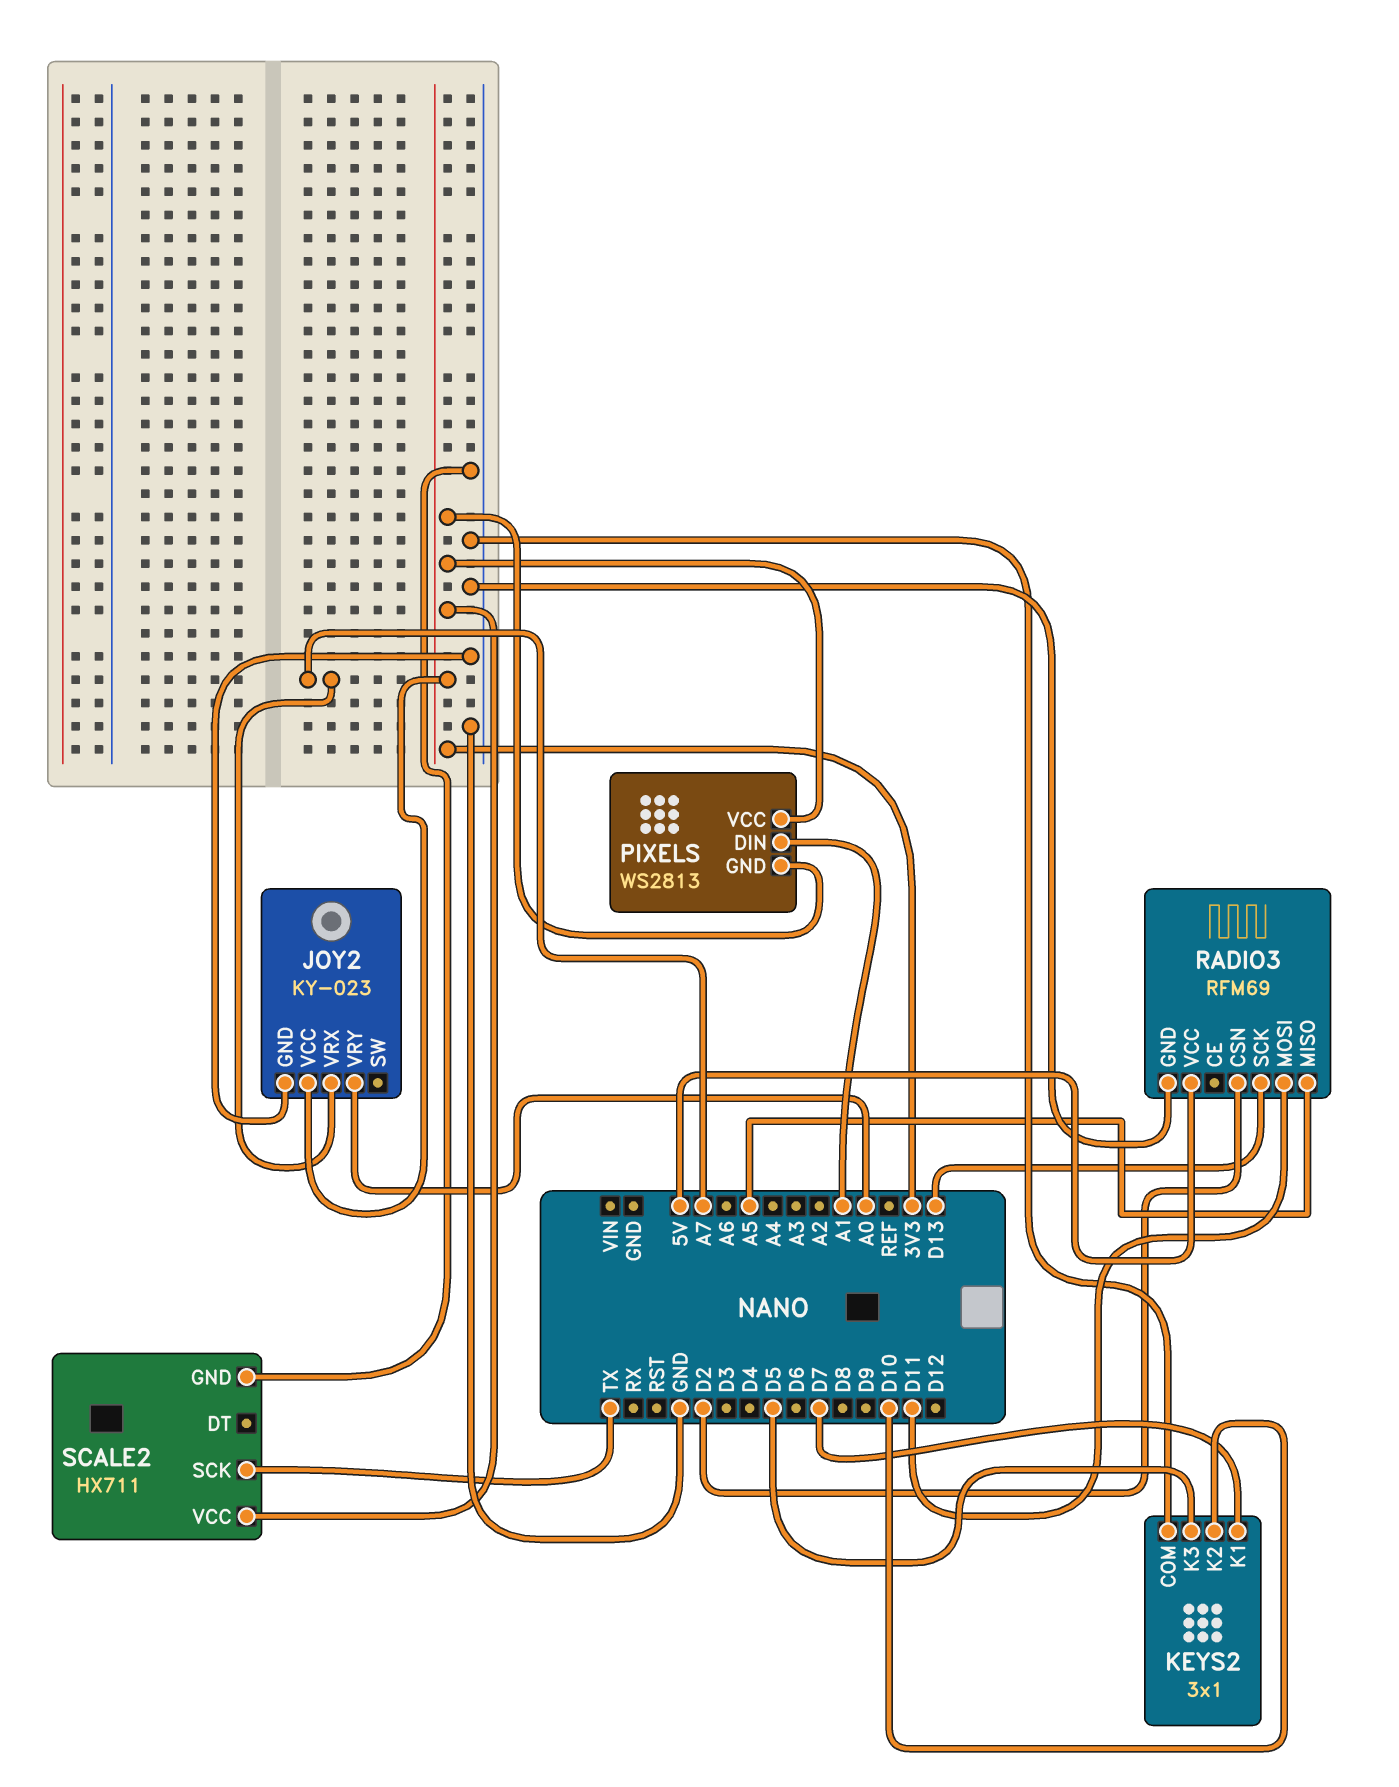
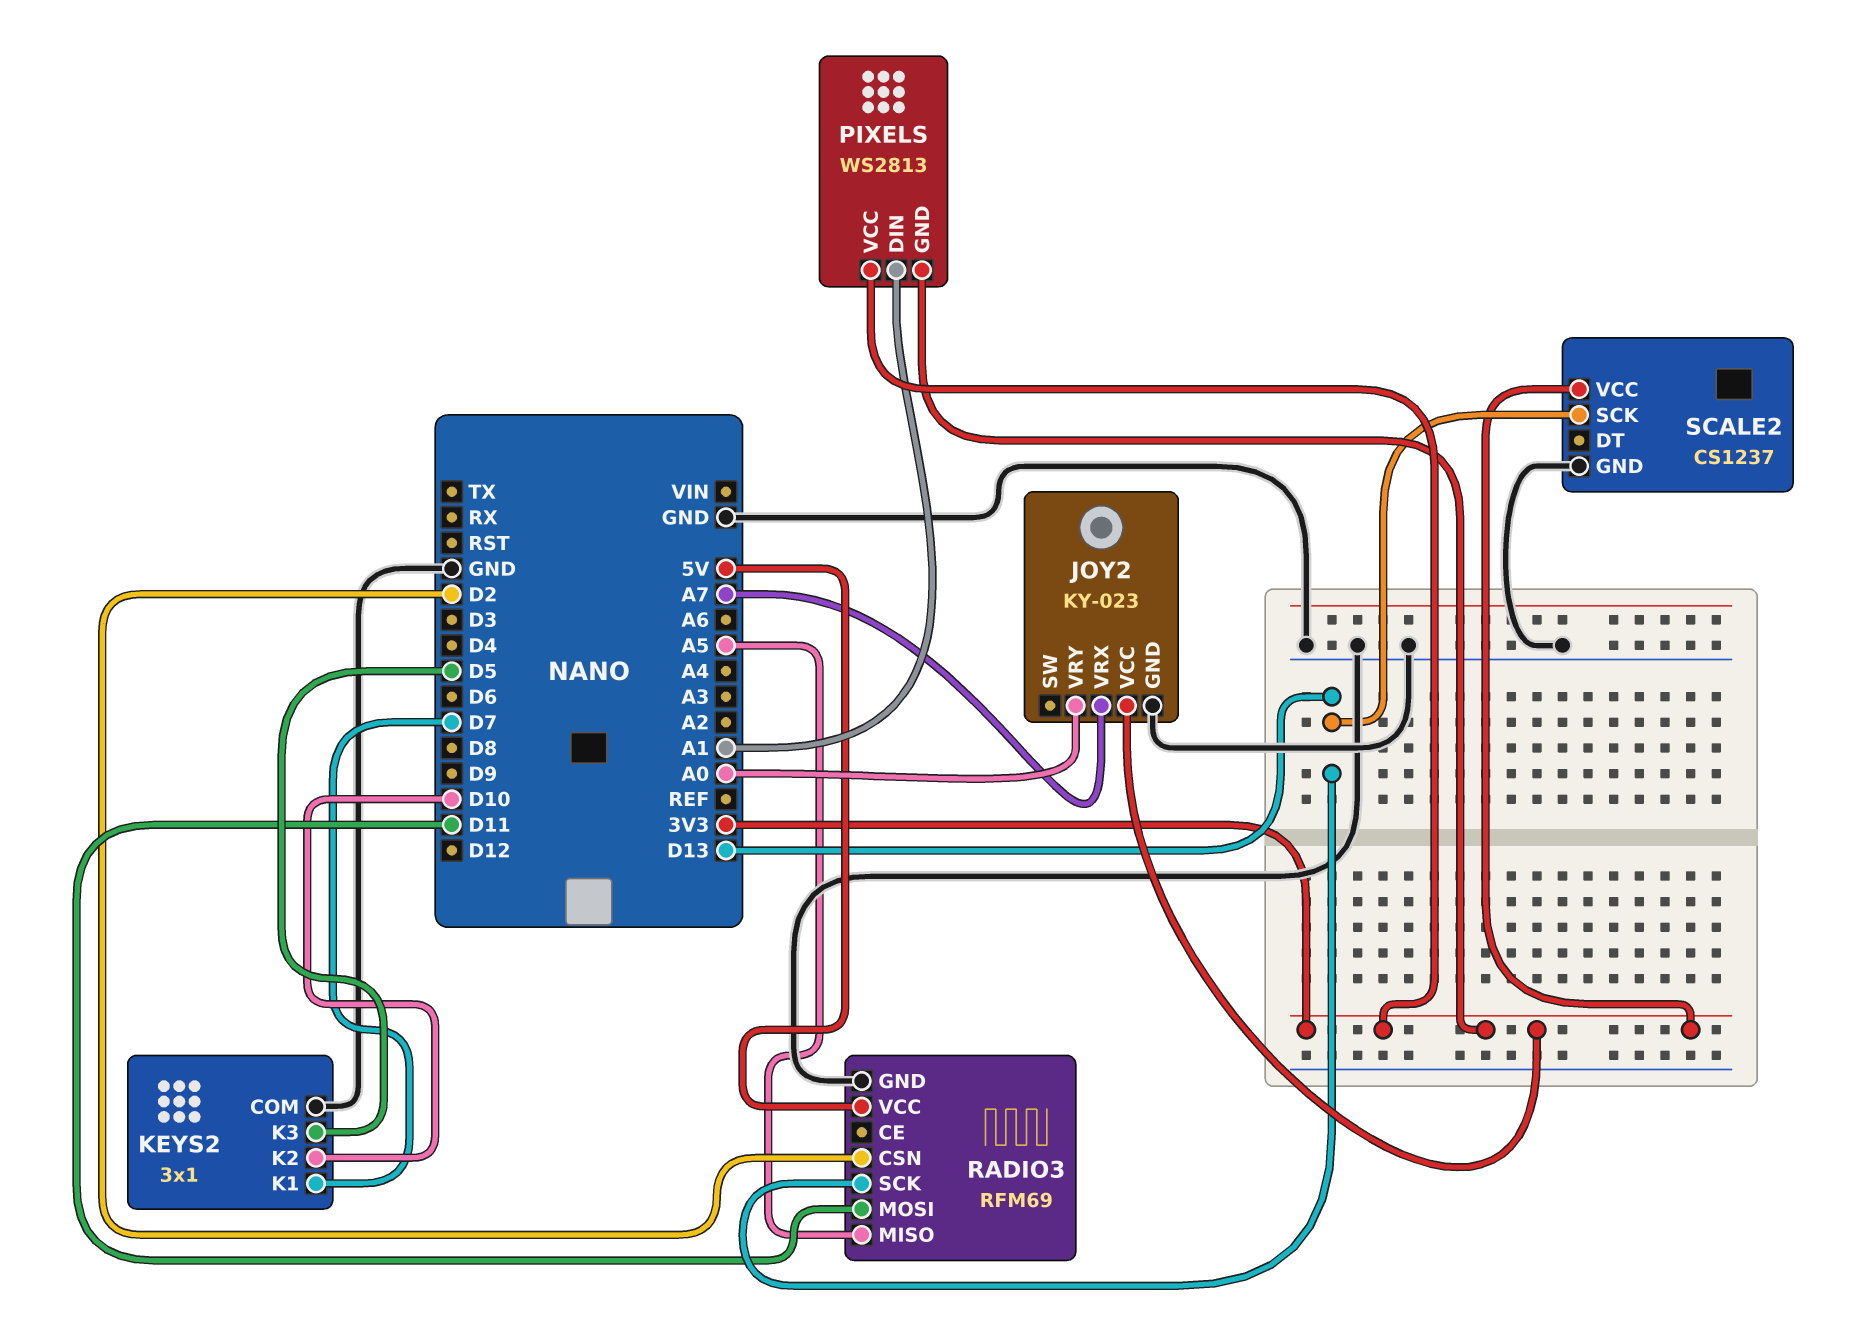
SCALE2: HX711 -> CS1237
SCALE2 pin SCK: TX -> D13

